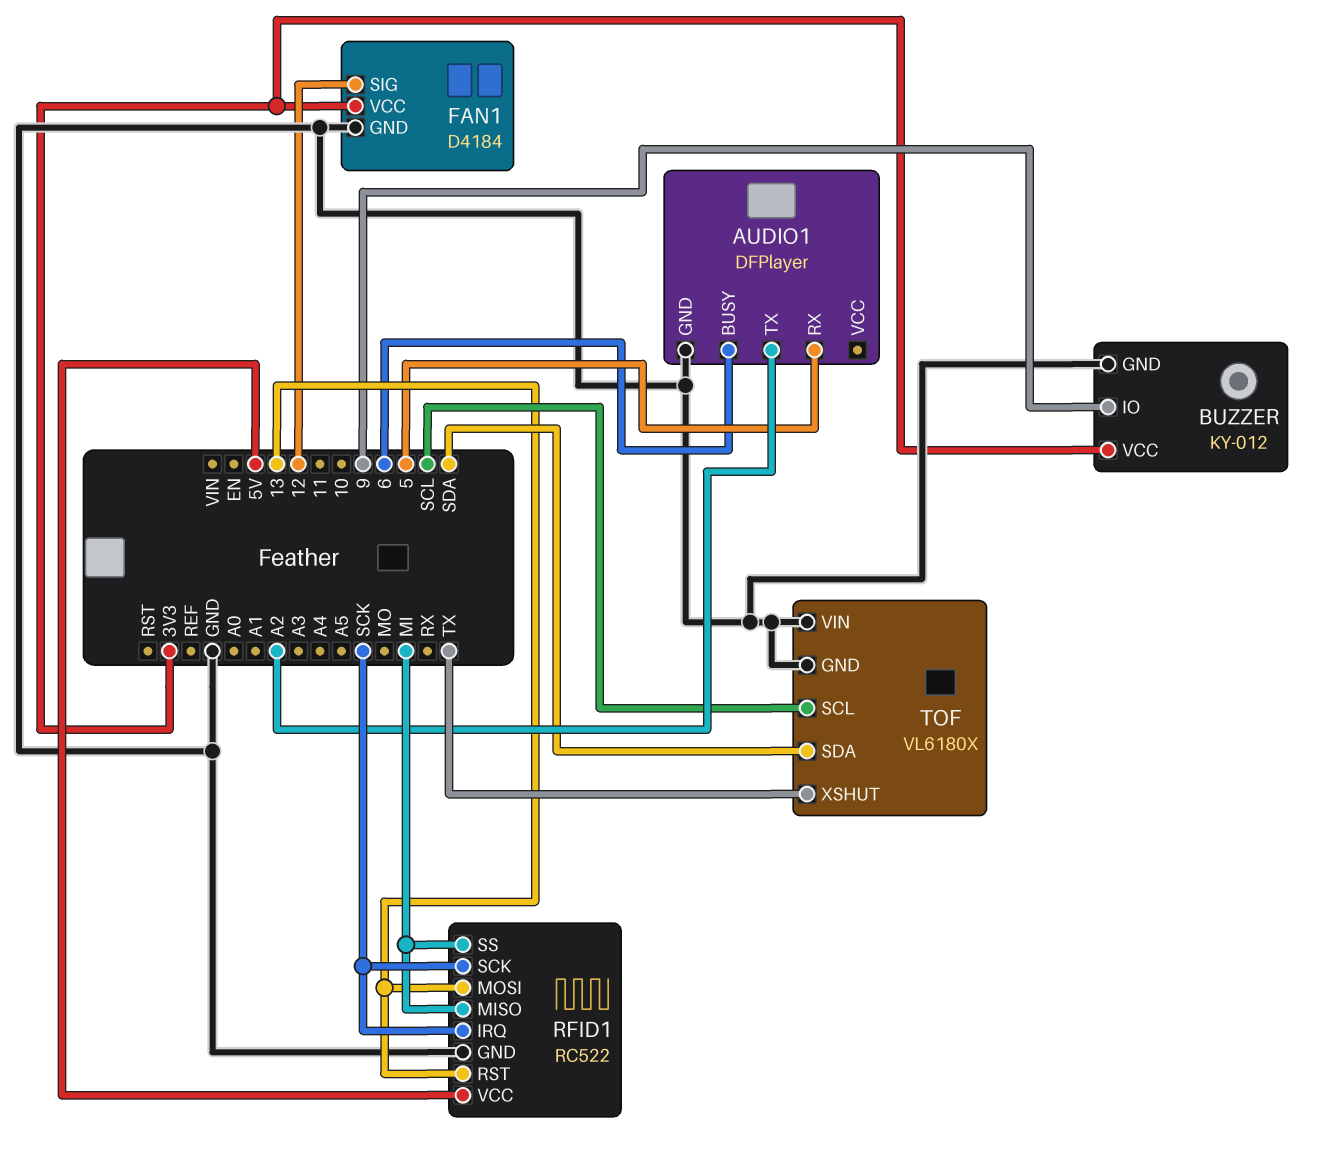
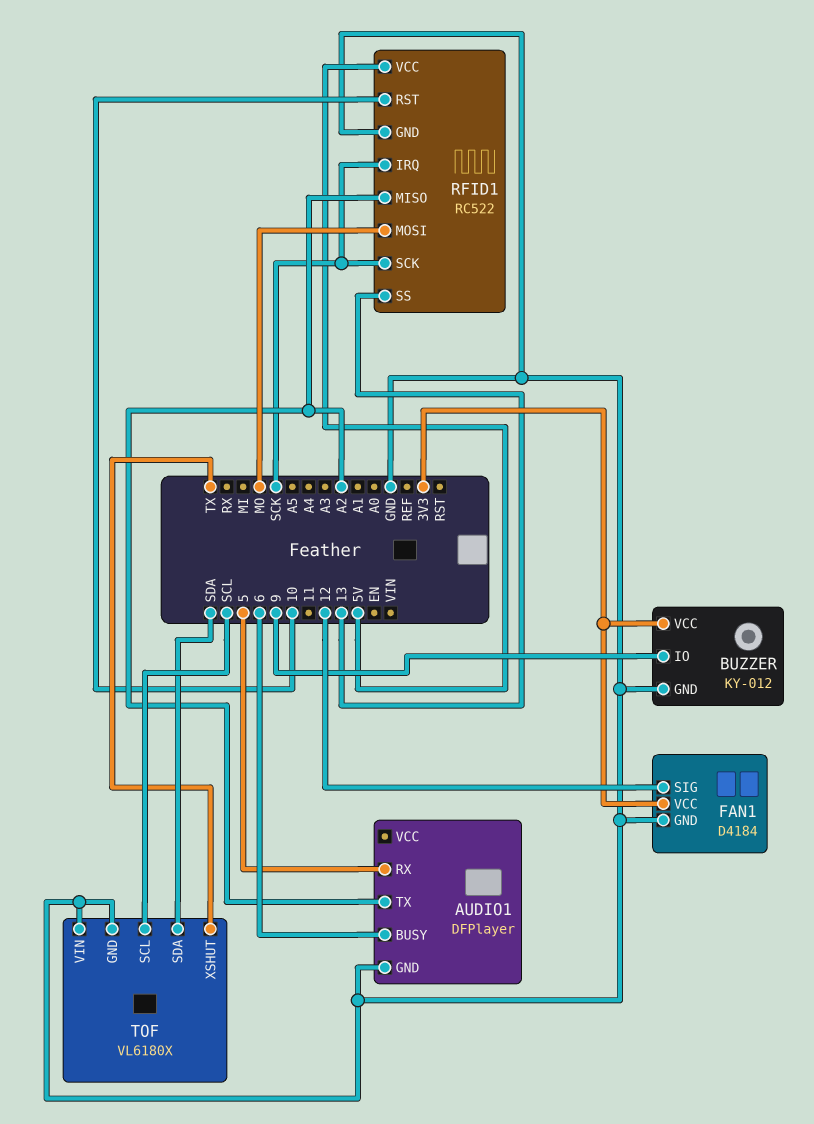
RFID1 pin MISO: MI -> A2
RFID1 pin MOSI: 13 -> MO
RFID1 pin RST: 13 -> 10
RFID1 pin SS: MI -> 13

